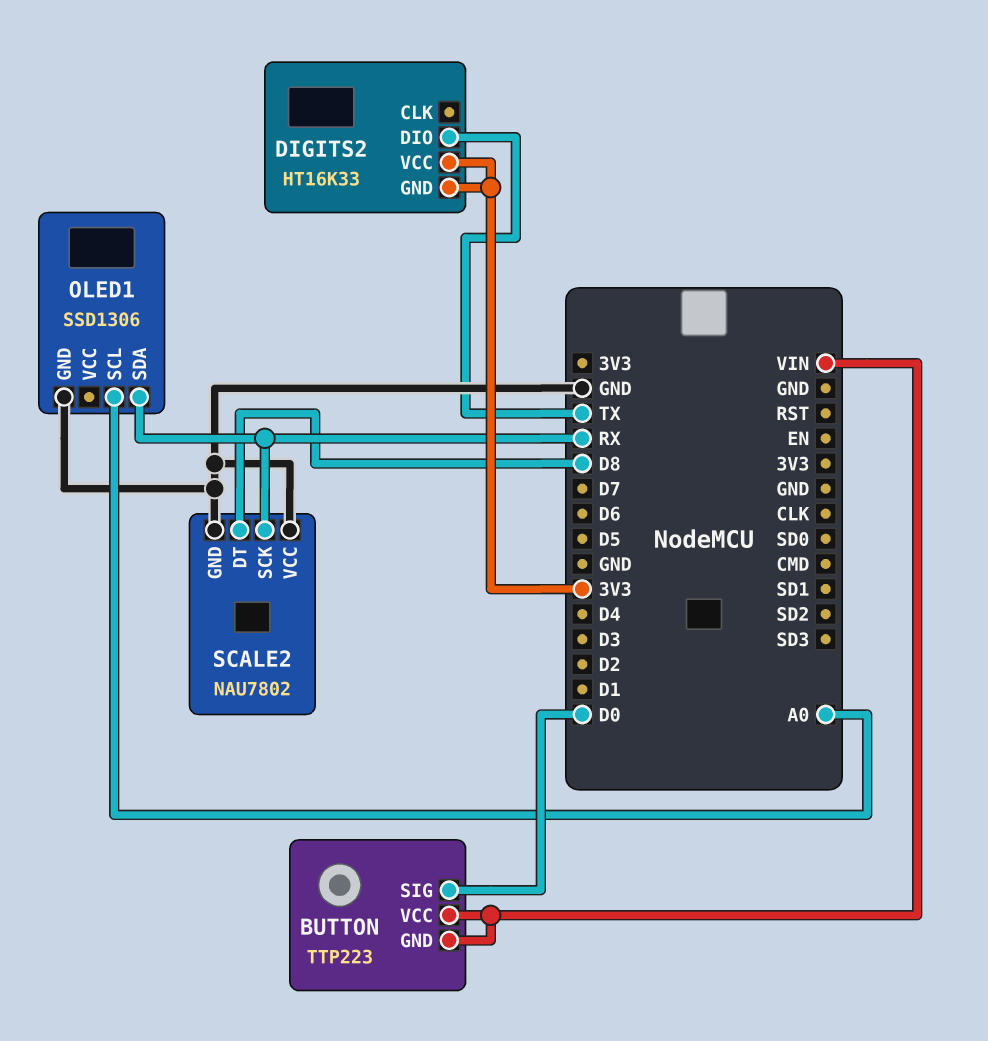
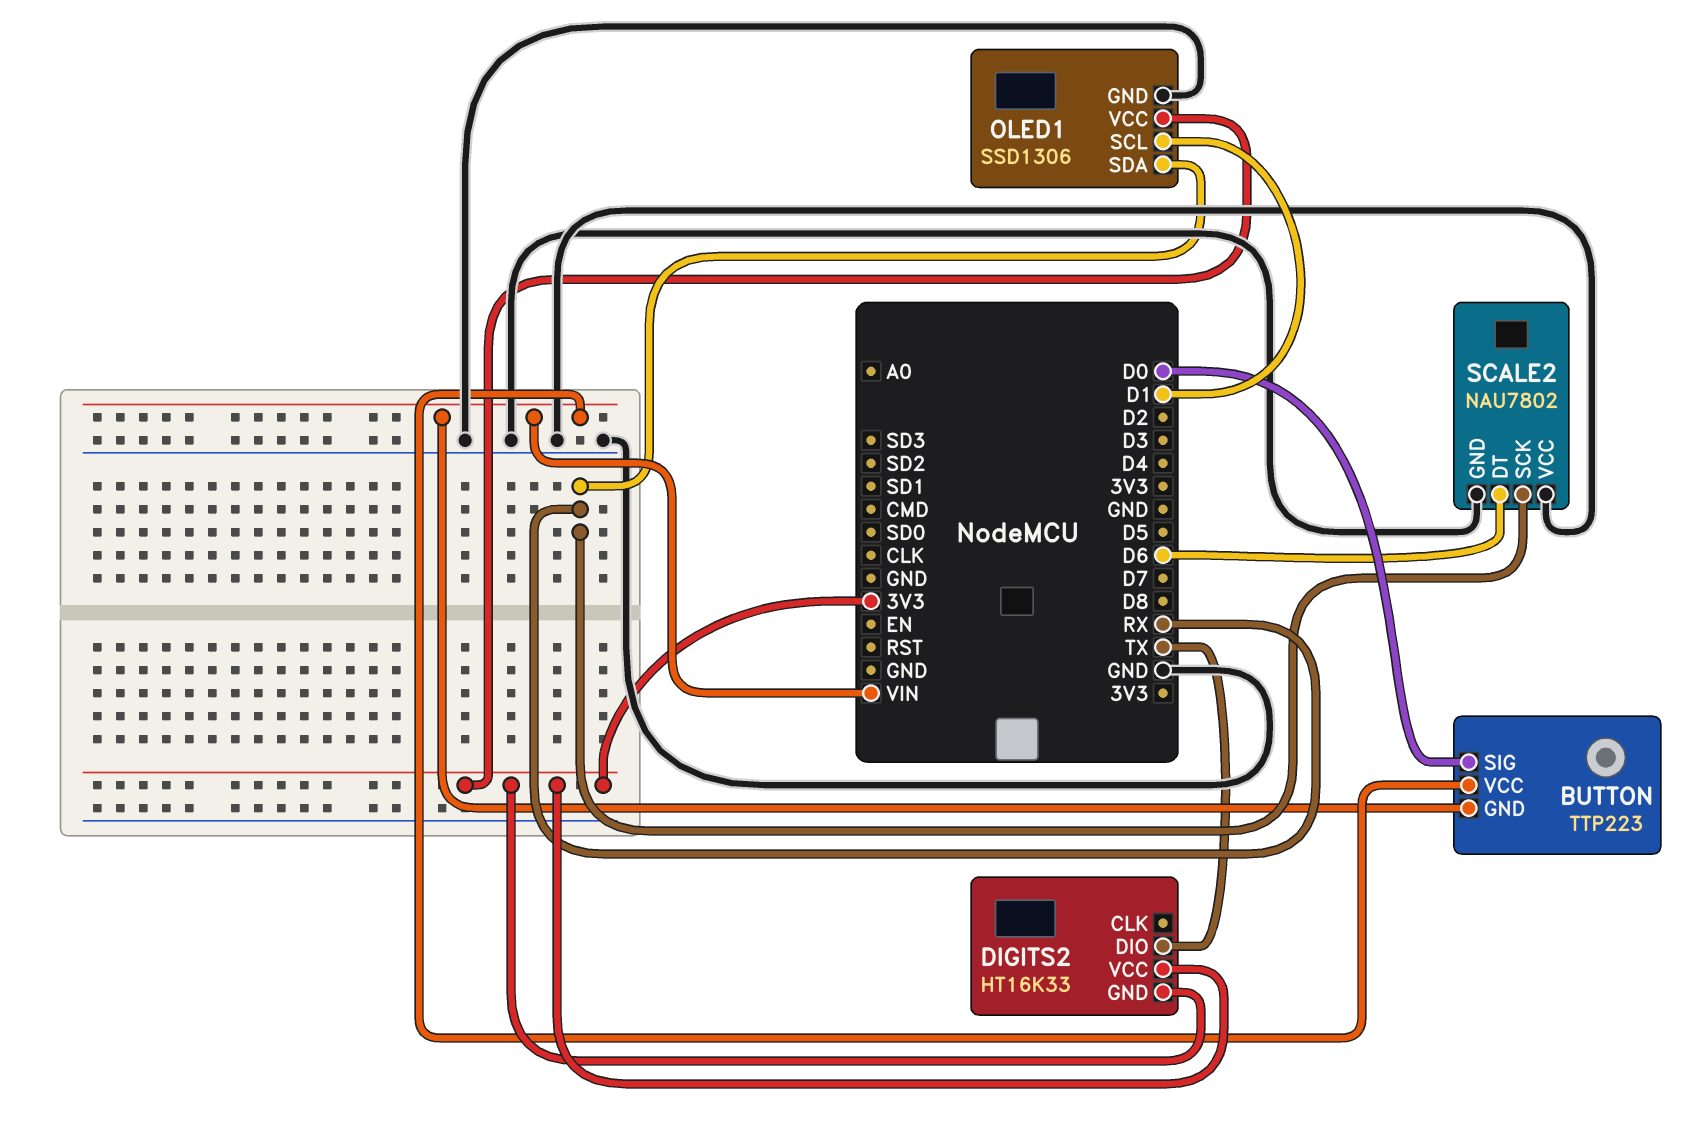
OLED1 pin SCL: A0 -> D1
OLED1 pin VCC: none -> 3V3
SCALE2 pin DT: D8 -> D6

